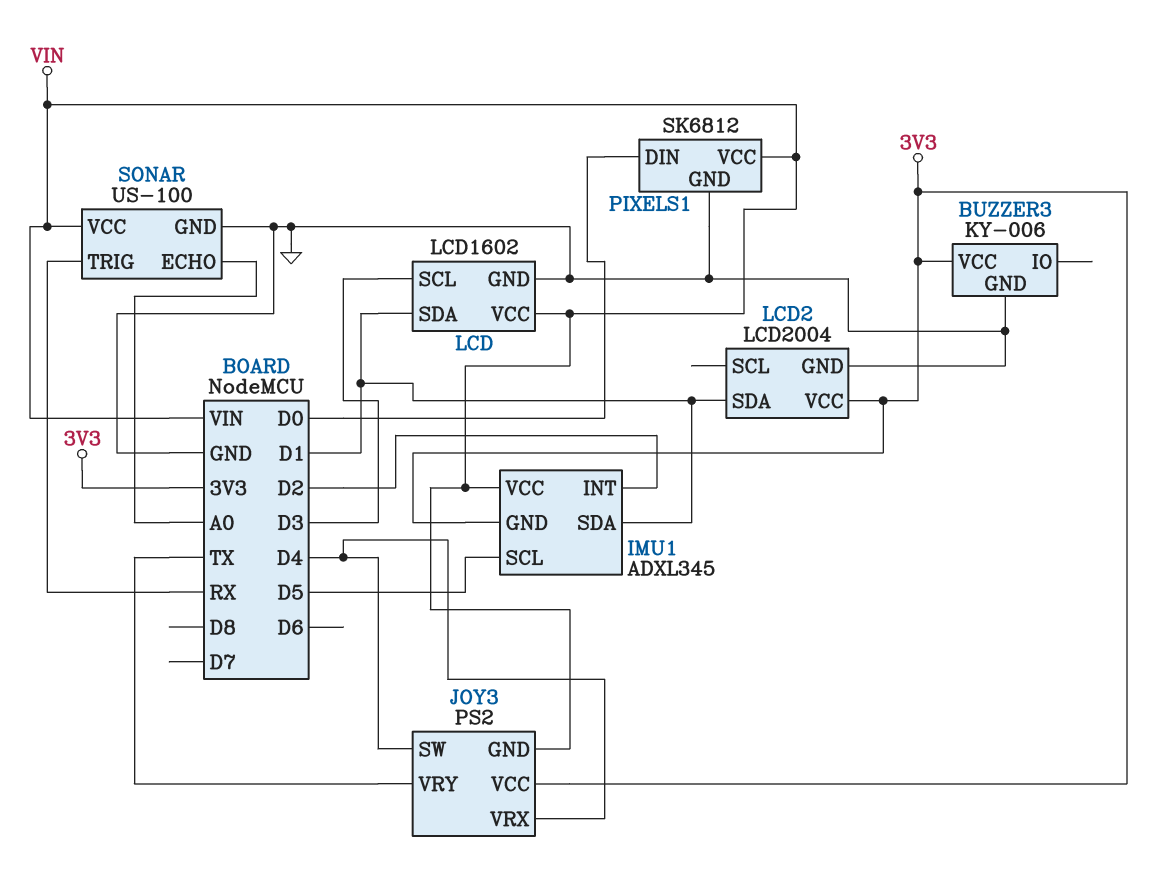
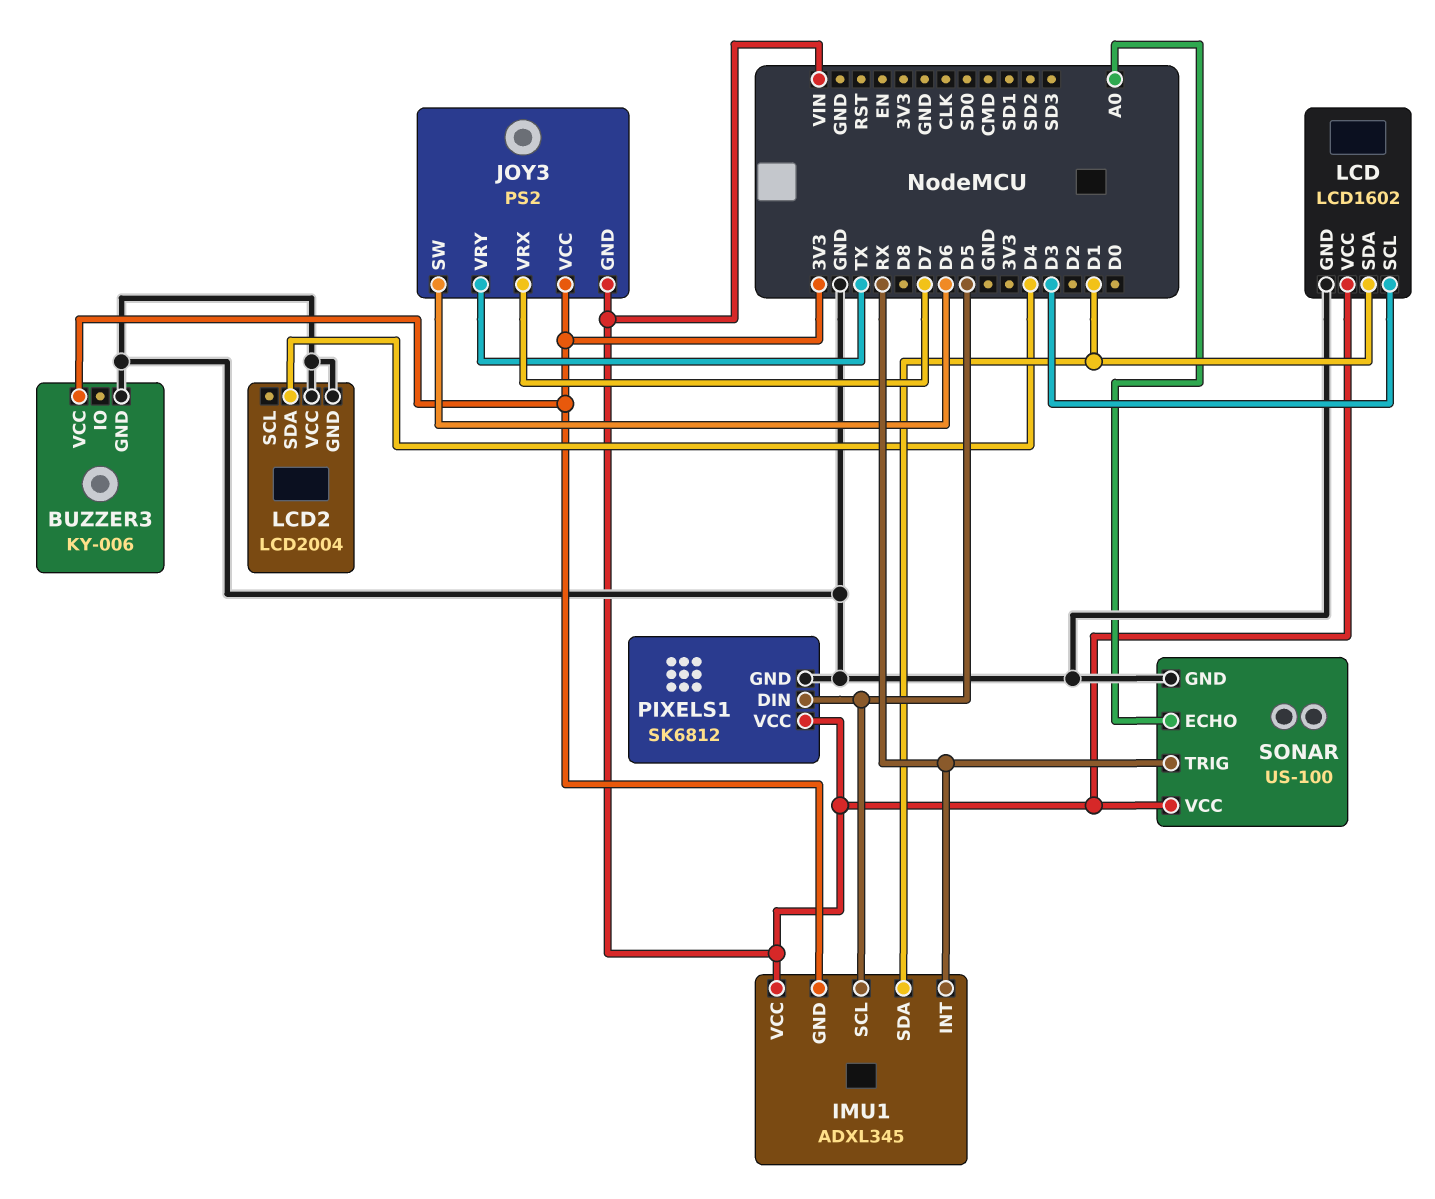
IMU1 pin INT: D2 -> RX
JOY3 pin SW: D4 -> D6
JOY3 pin VRX: D4 -> D7
LCD2 pin SDA: D1 -> D4
LCD2 pin VCC: 3V3 -> GND
PIXELS1 pin DIN: D0 -> D5

